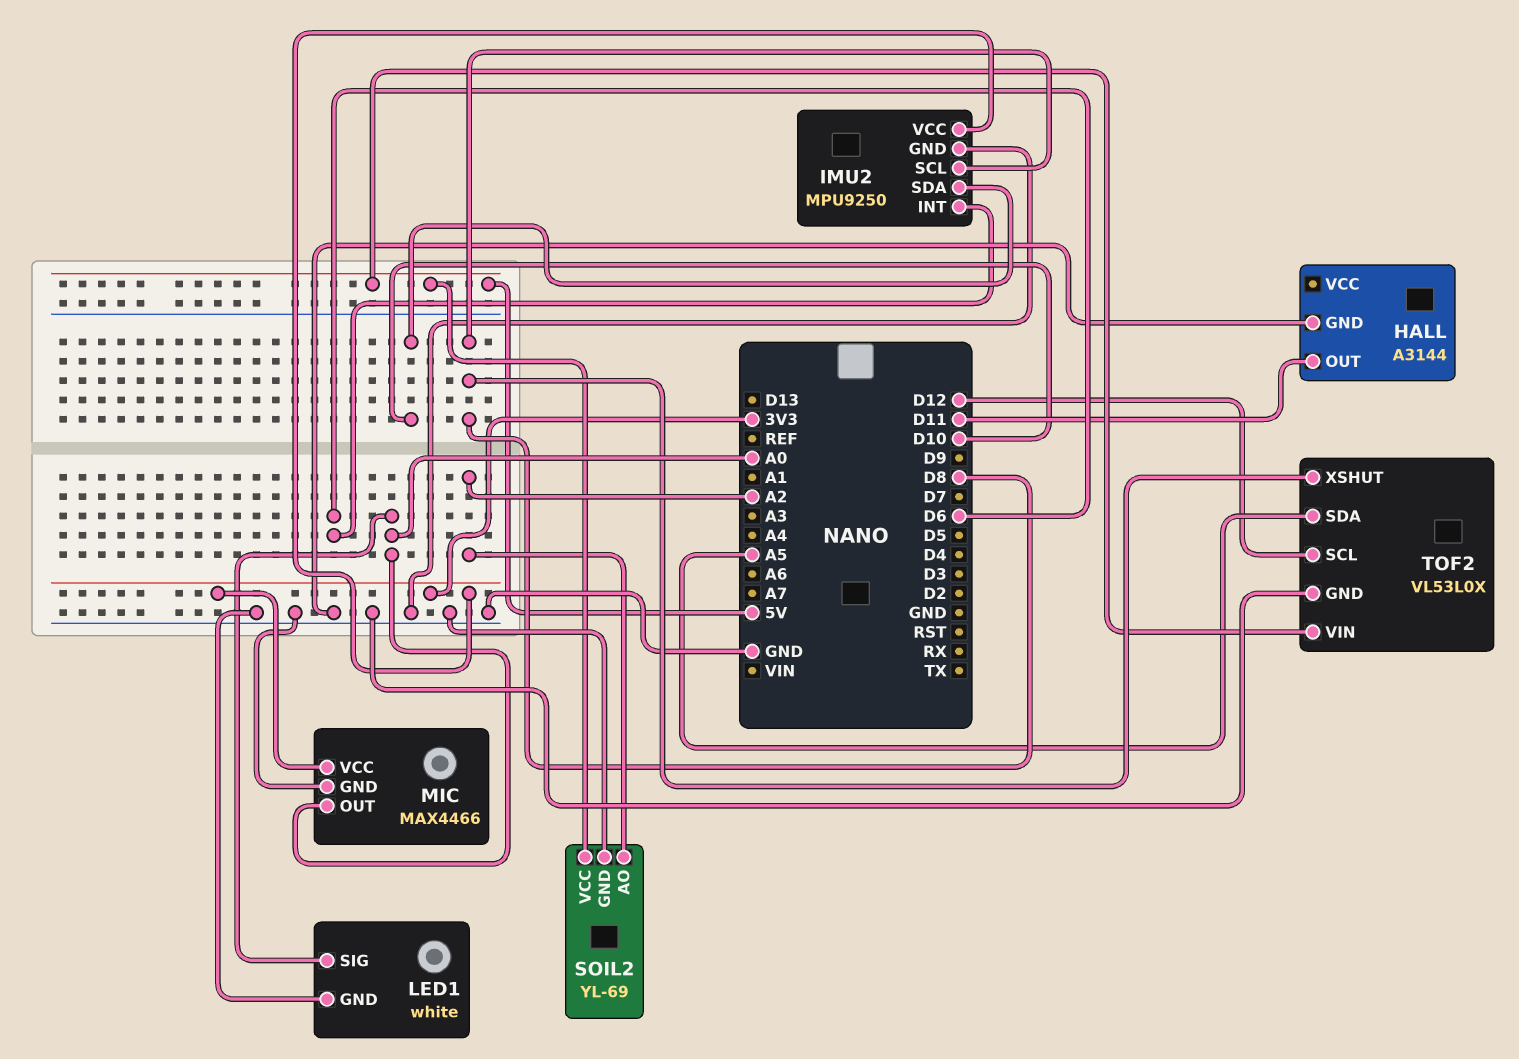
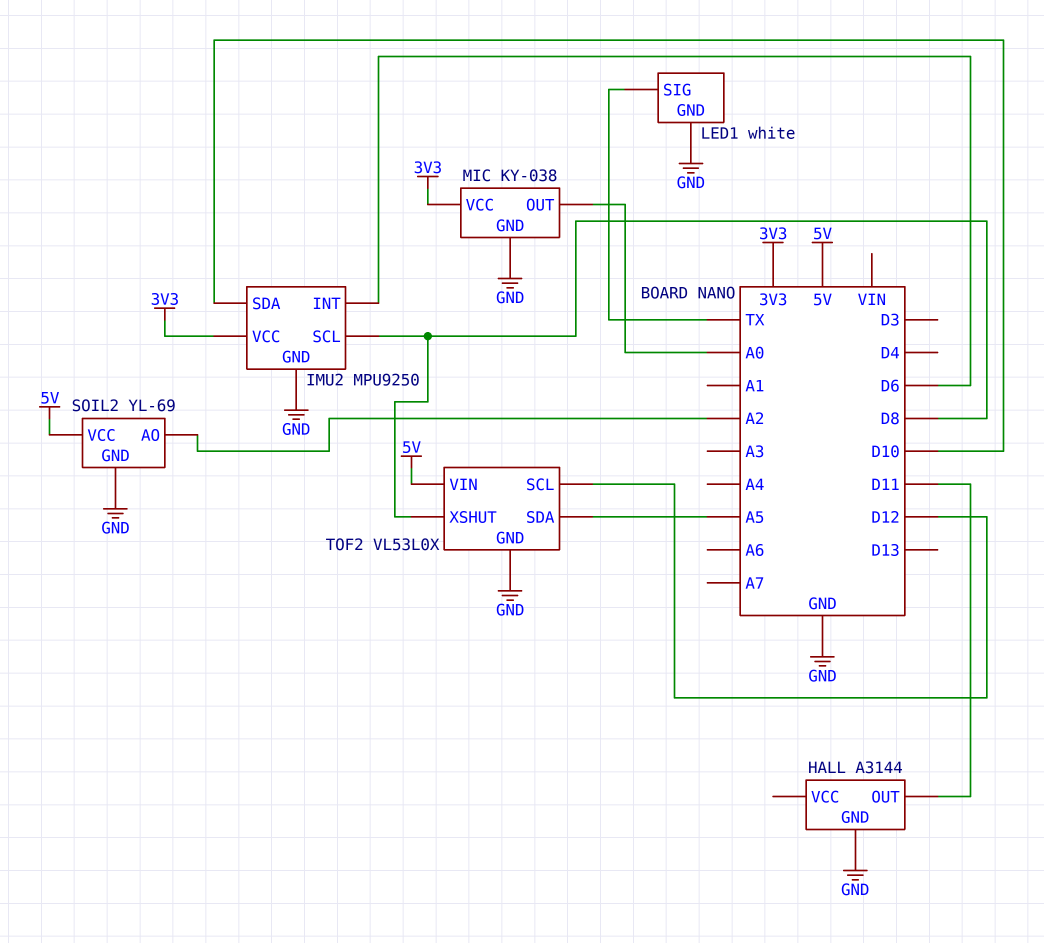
LED1 pin SIG: A0 -> TX
MIC: MAX4466 -> KY-038

